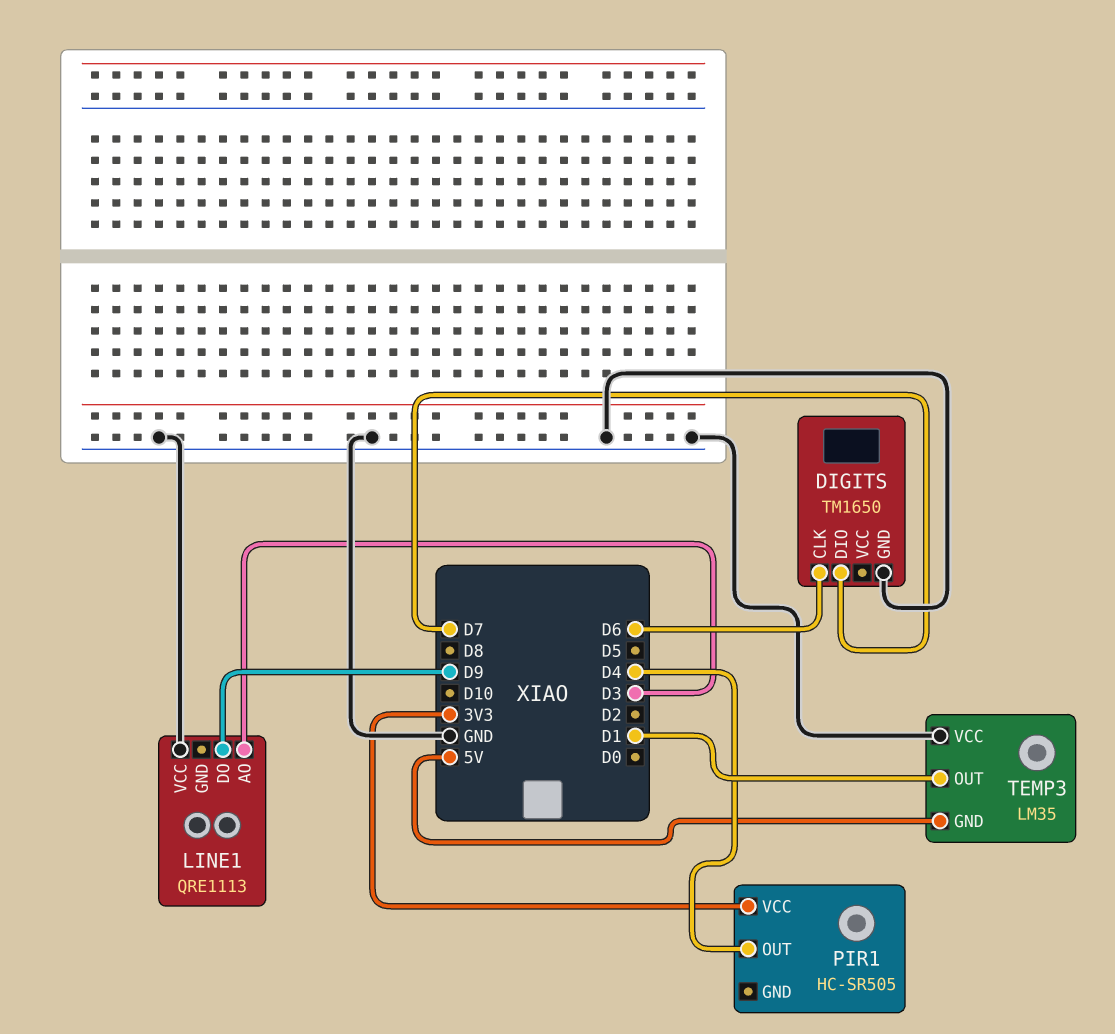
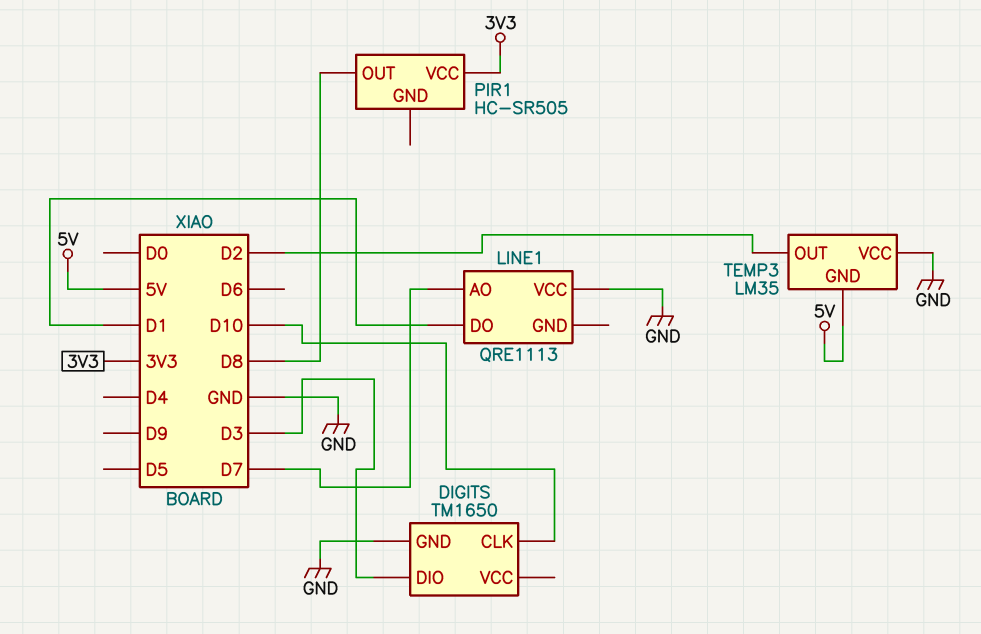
DIGITS pin CLK: D6 -> D10
DIGITS pin DIO: D7 -> D3
LINE1 pin AO: D3 -> D7
LINE1 pin DO: D9 -> D1
PIR1 pin OUT: D4 -> D8
TEMP3 pin OUT: D1 -> D2

